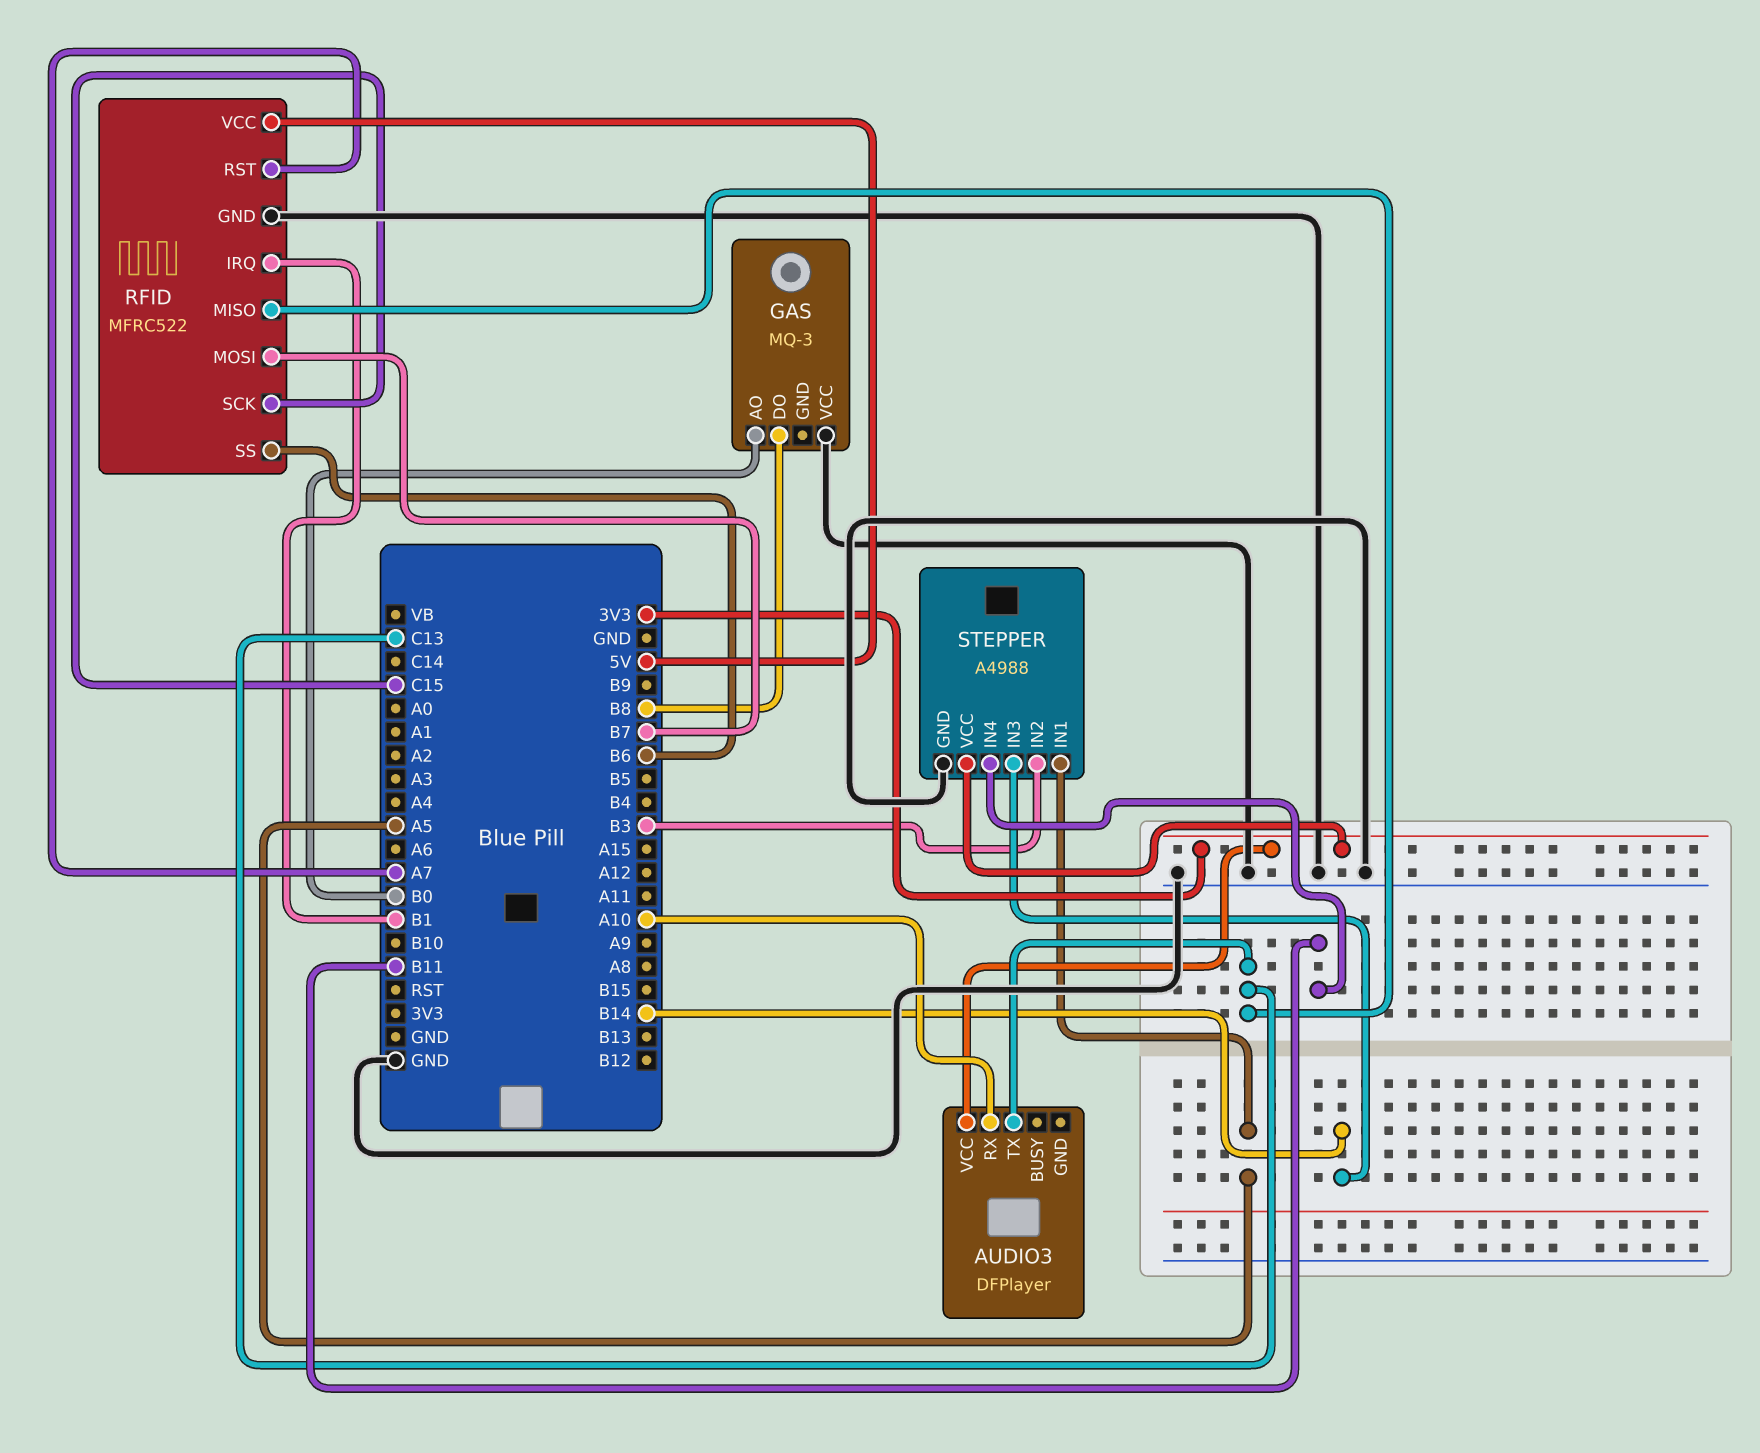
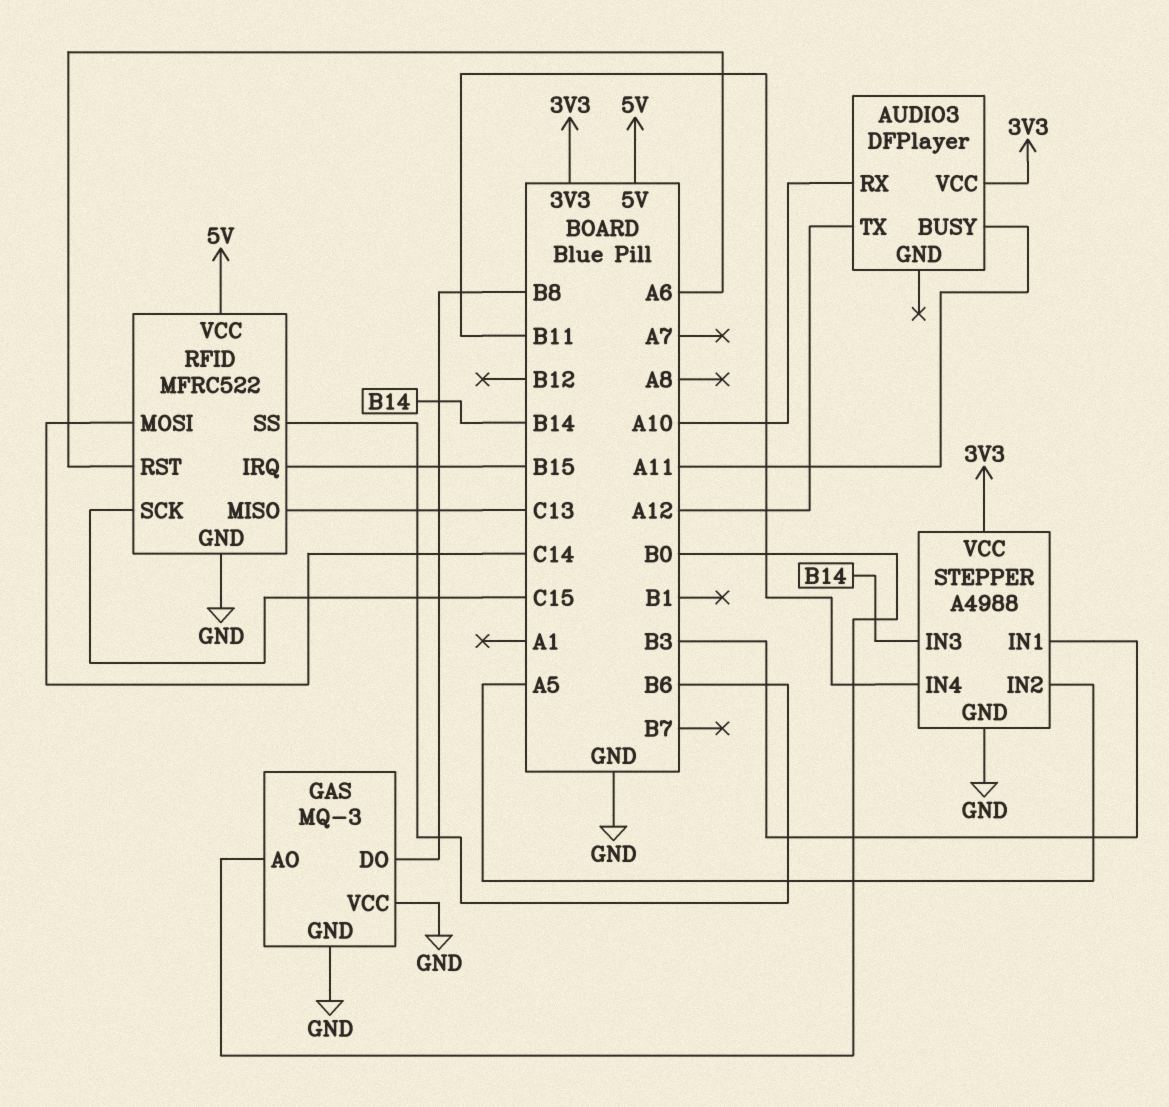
AUDIO3 pin BUSY: none -> A11
AUDIO3 pin TX: C13 -> A12
GAS pin GND: none -> GND
RFID pin IRQ: B1 -> B15
RFID pin MOSI: B7 -> C14
RFID pin RST: A7 -> A6
STEPPER pin IN1: A5 -> B3
STEPPER pin IN2: B3 -> A5

